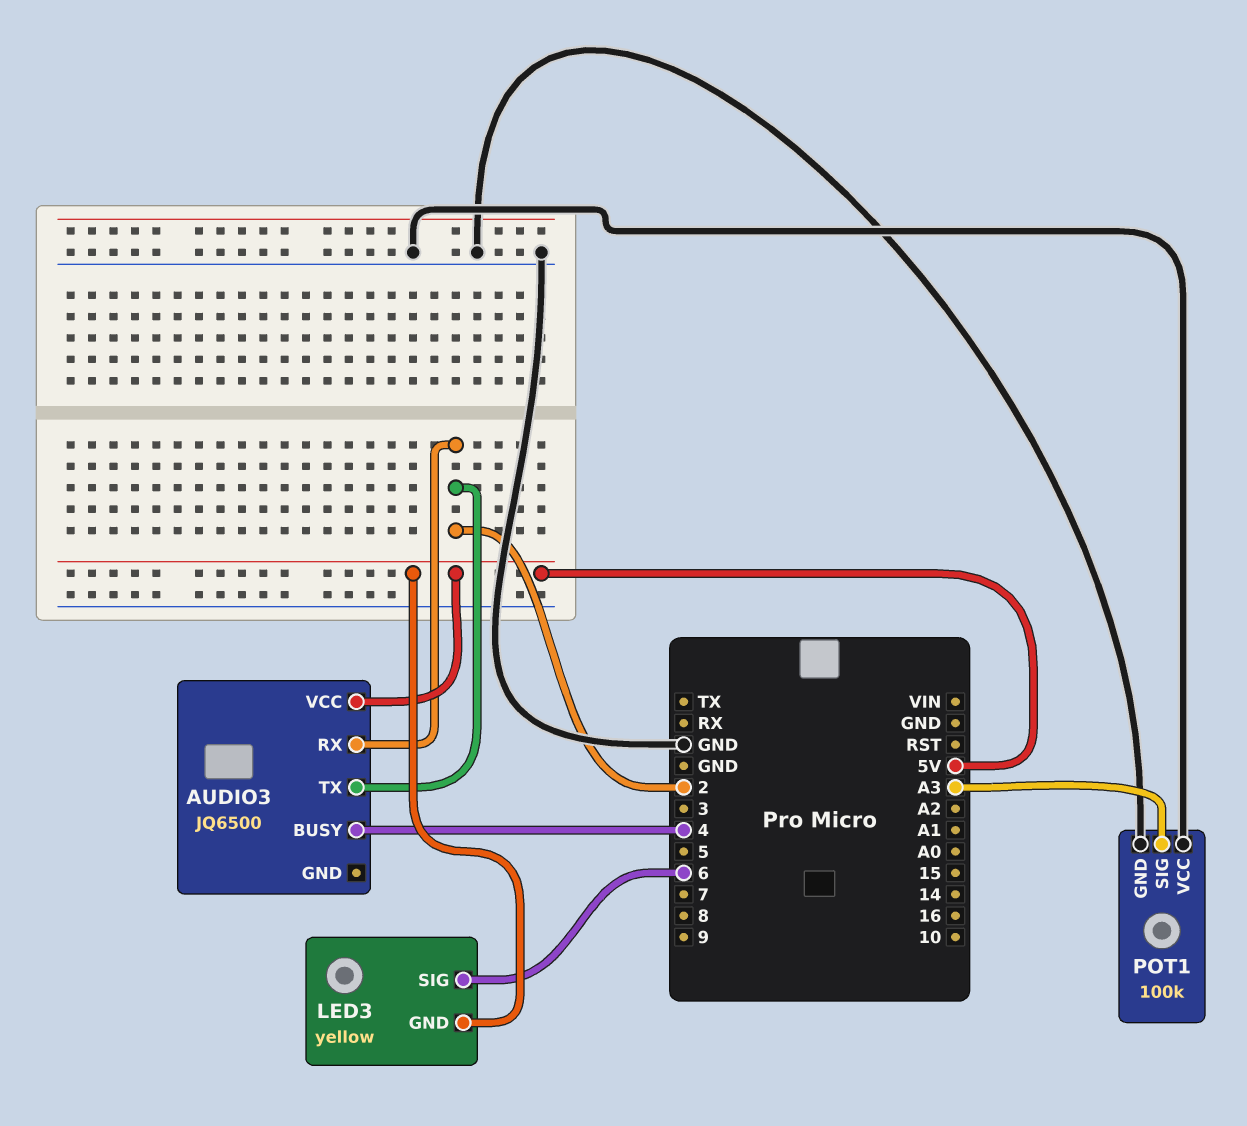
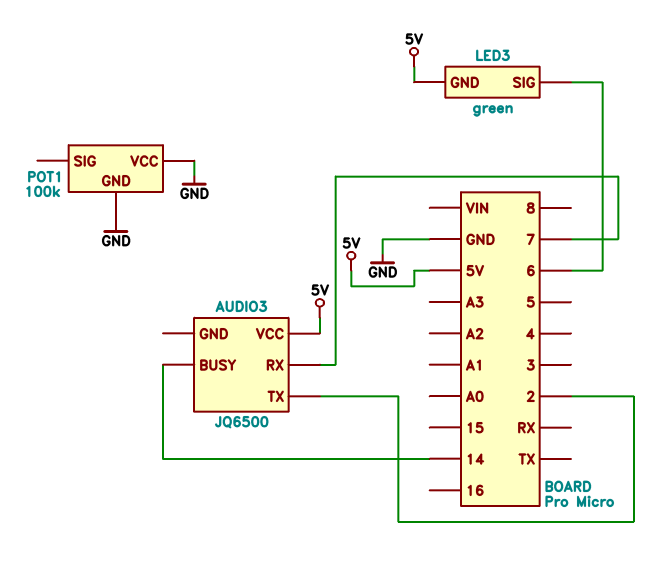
AUDIO3 pin BUSY: 4 -> 14
AUDIO3 pin RX: 2 -> 7
LED3: yellow -> green
POT1 pin SIG: A3 -> none

